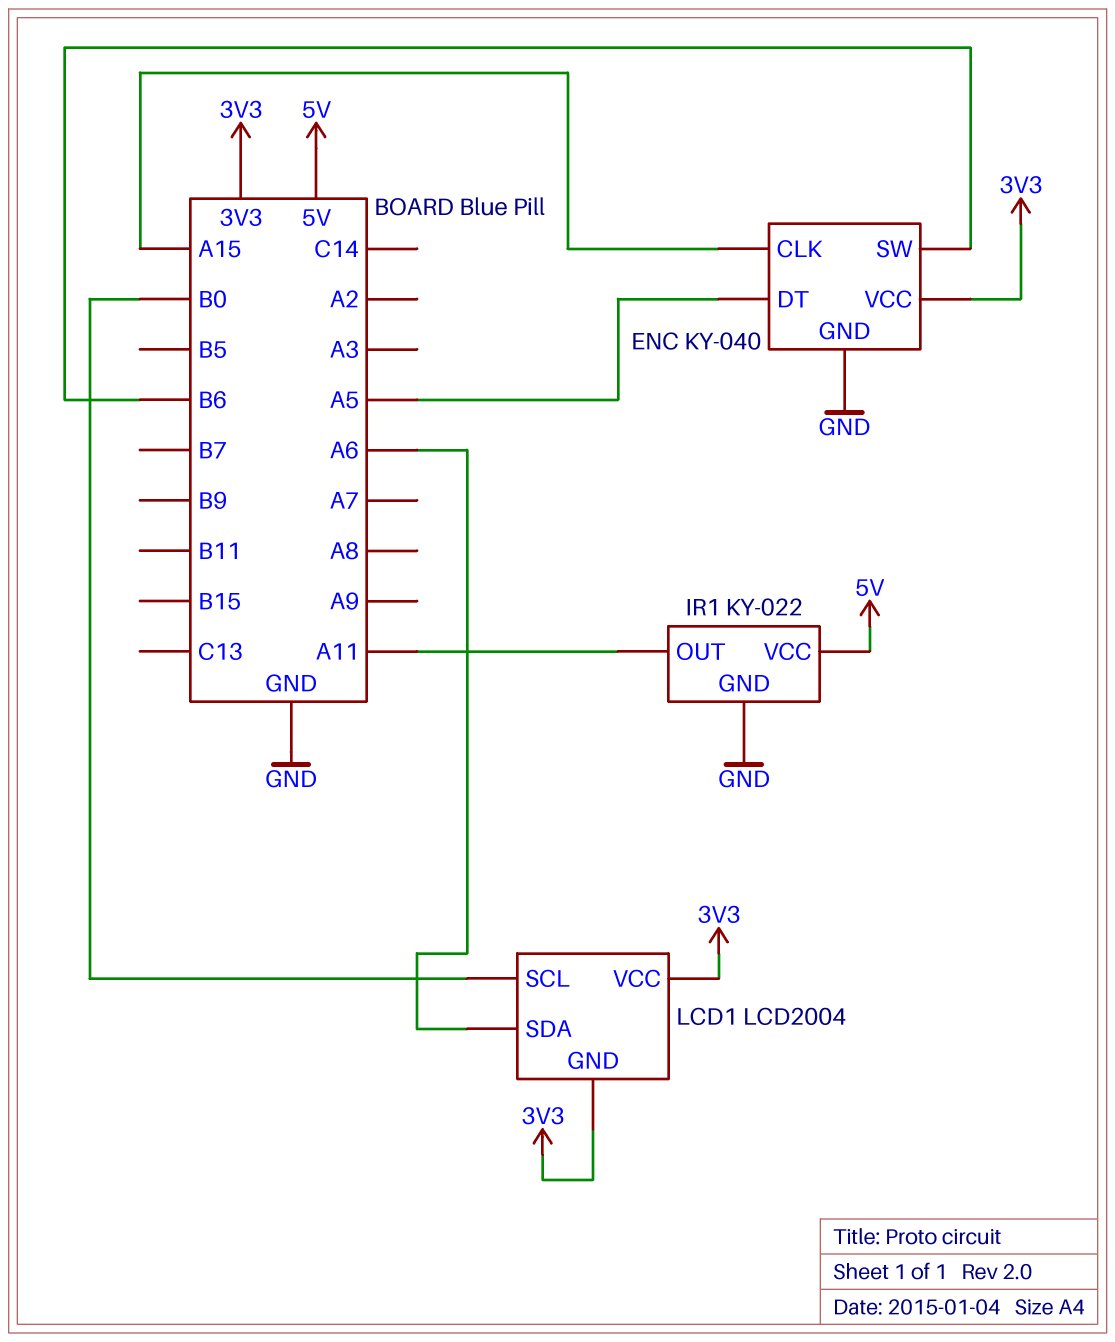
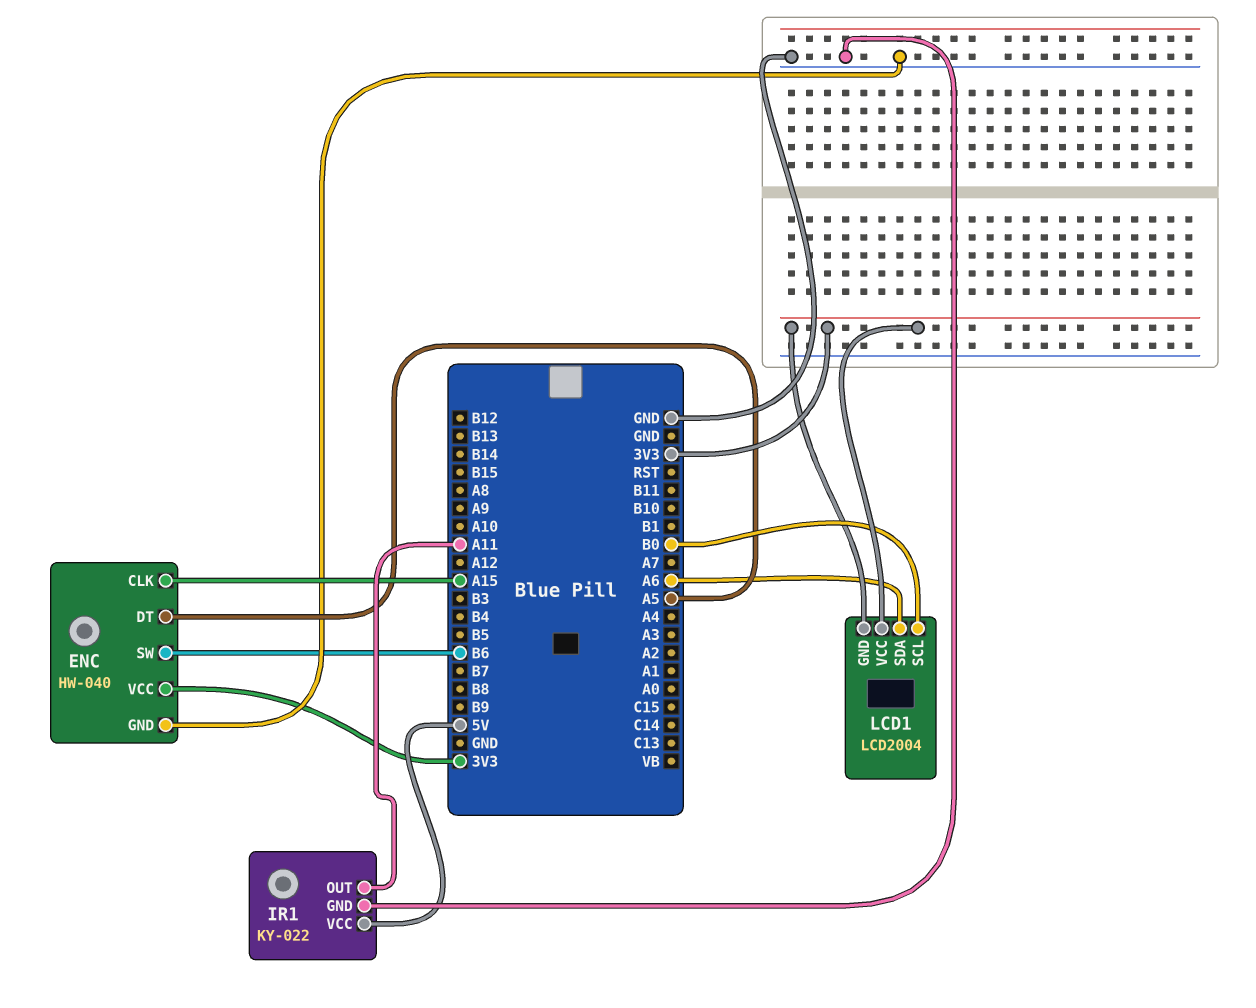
ENC: KY-040 -> HW-040

